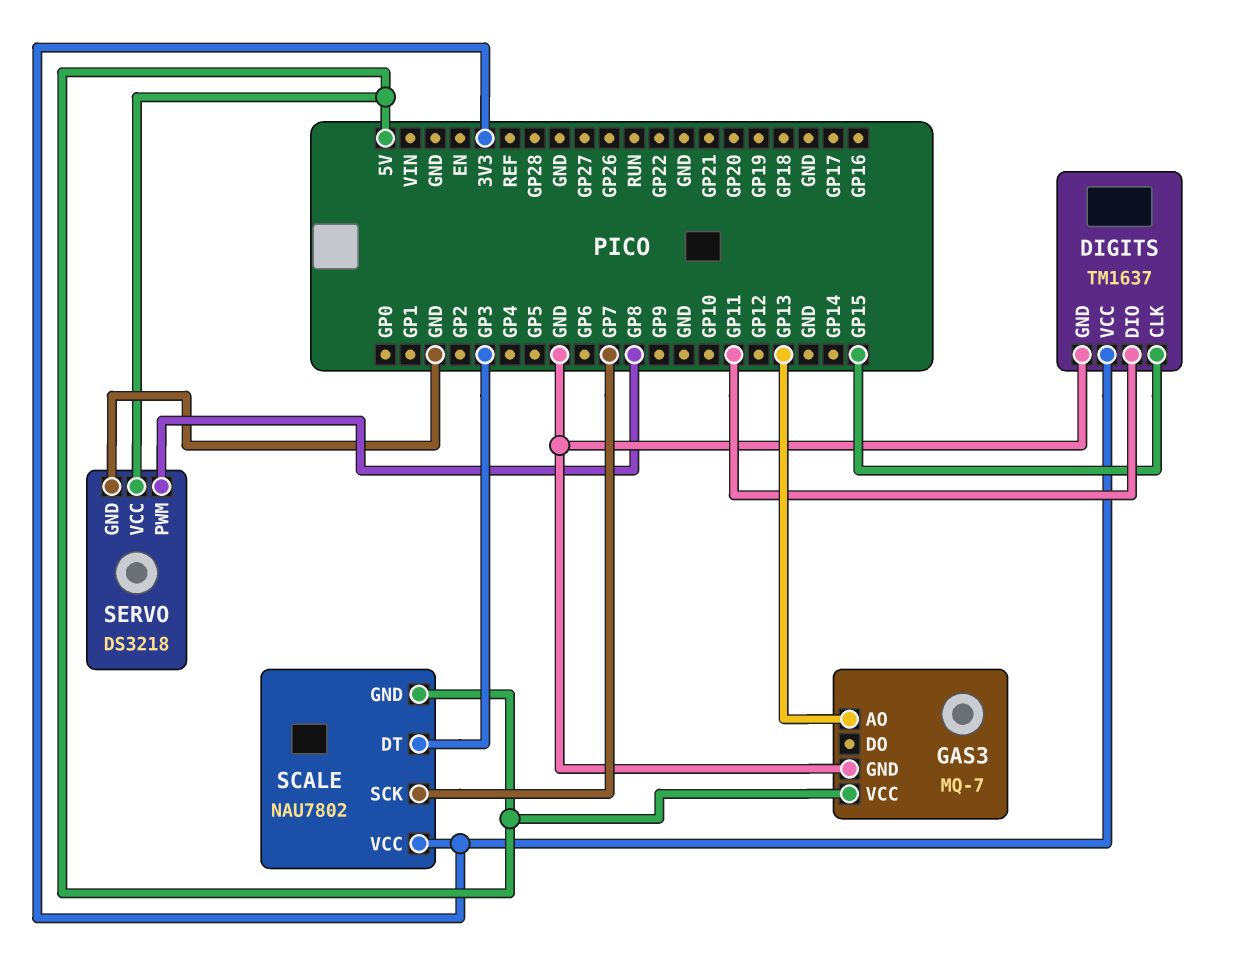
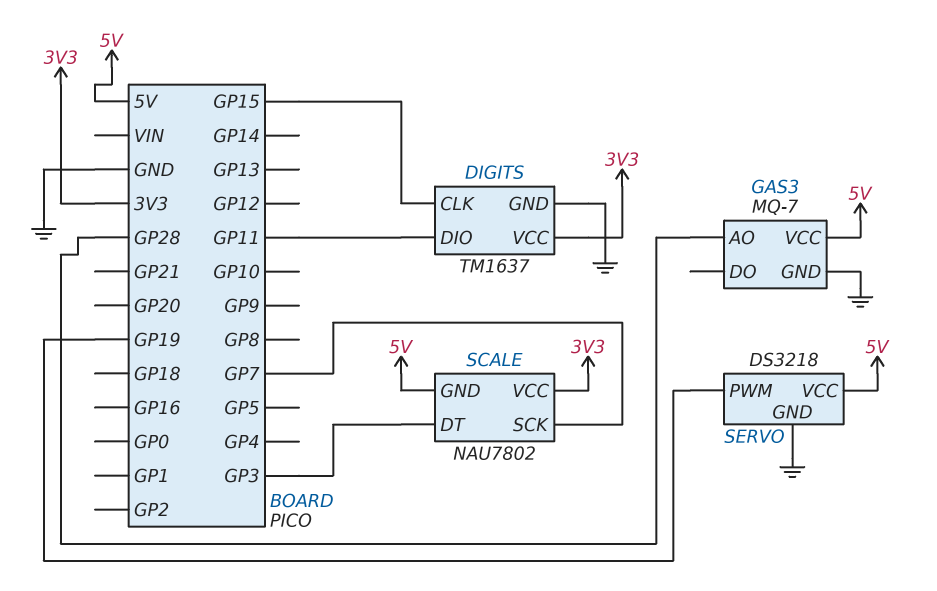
GAS3 pin AO: GP13 -> GP28
SERVO pin PWM: GP8 -> GP19

